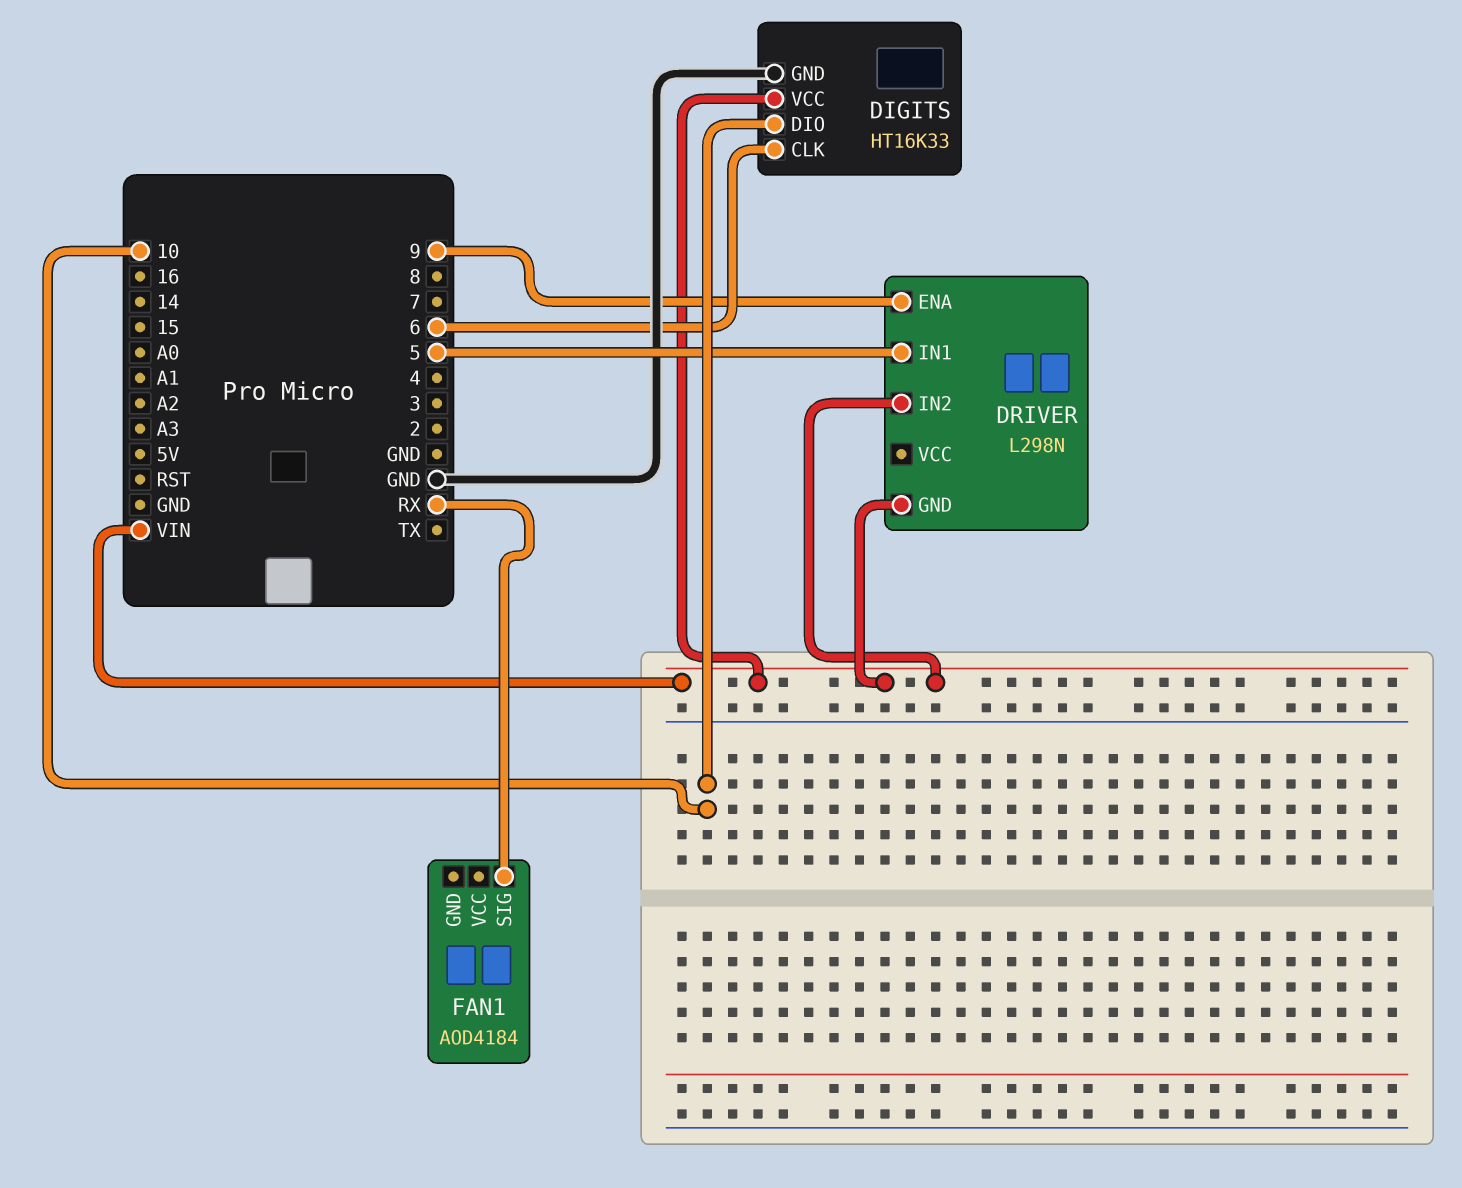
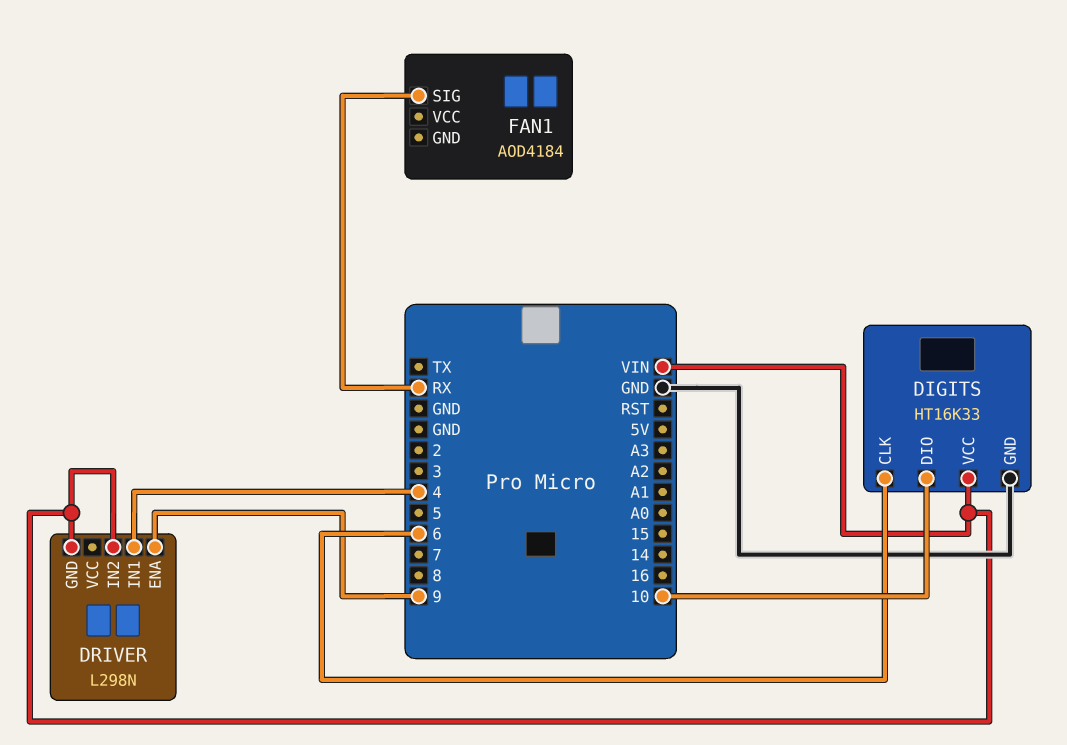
DRIVER pin IN1: 5 -> 4

